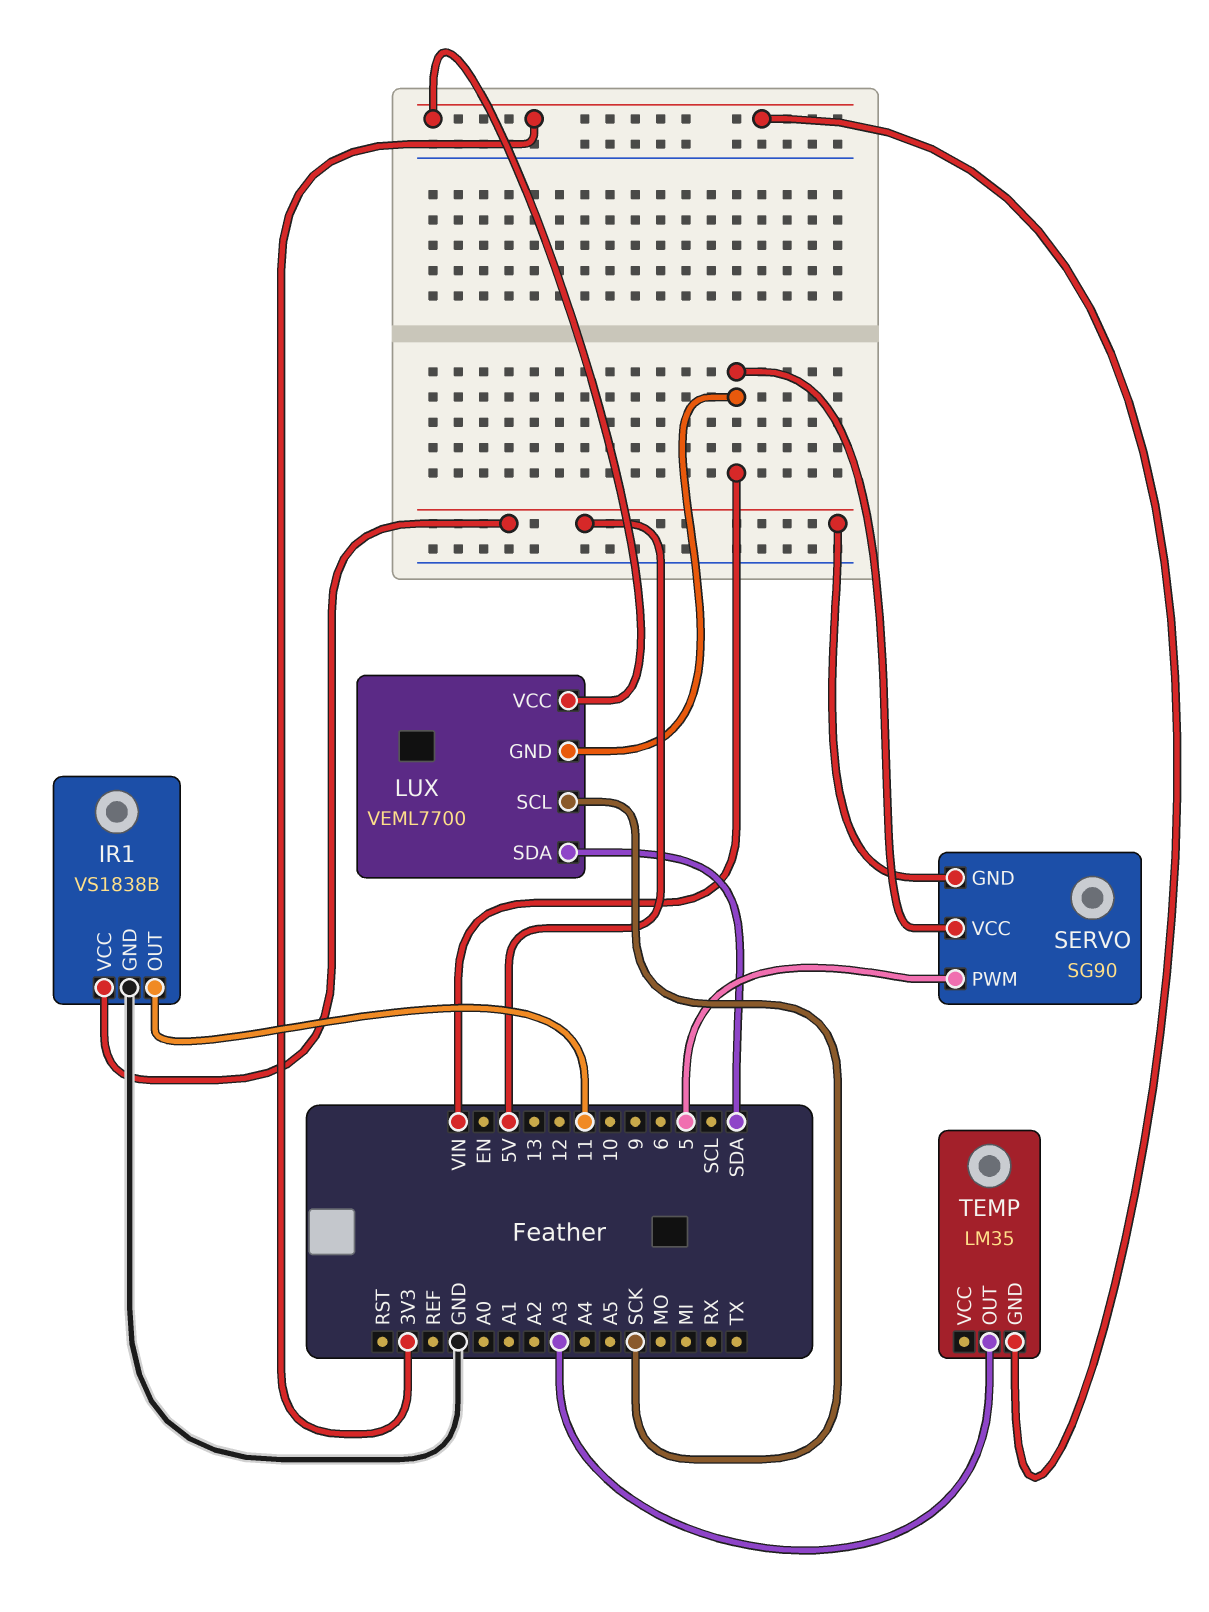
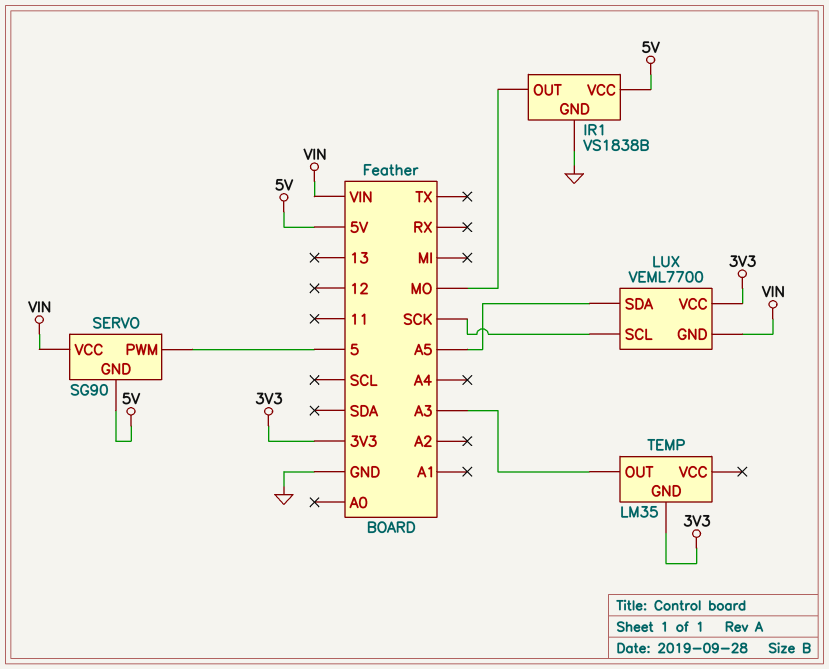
IR1 pin OUT: 11 -> MO
LUX pin SDA: SDA -> A5

